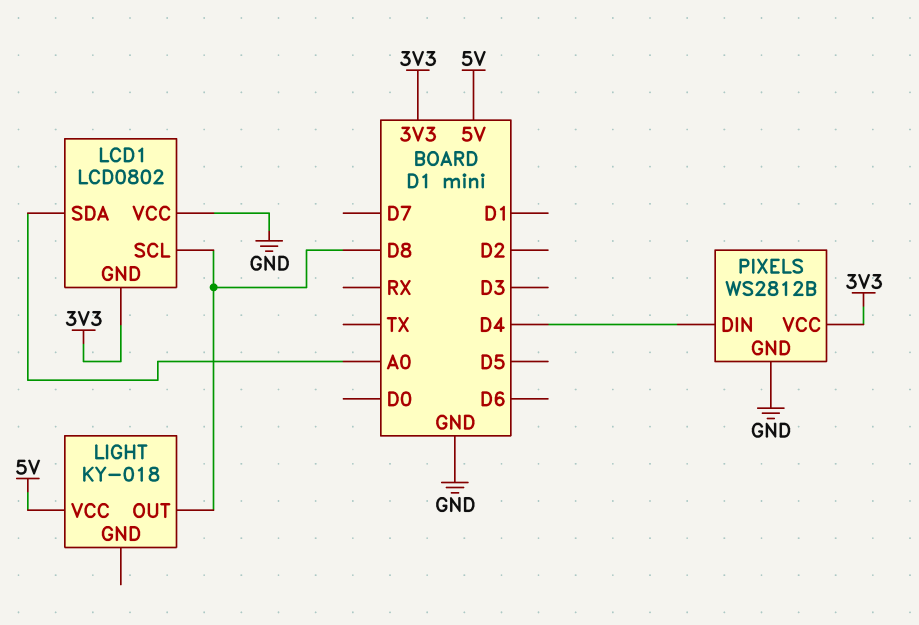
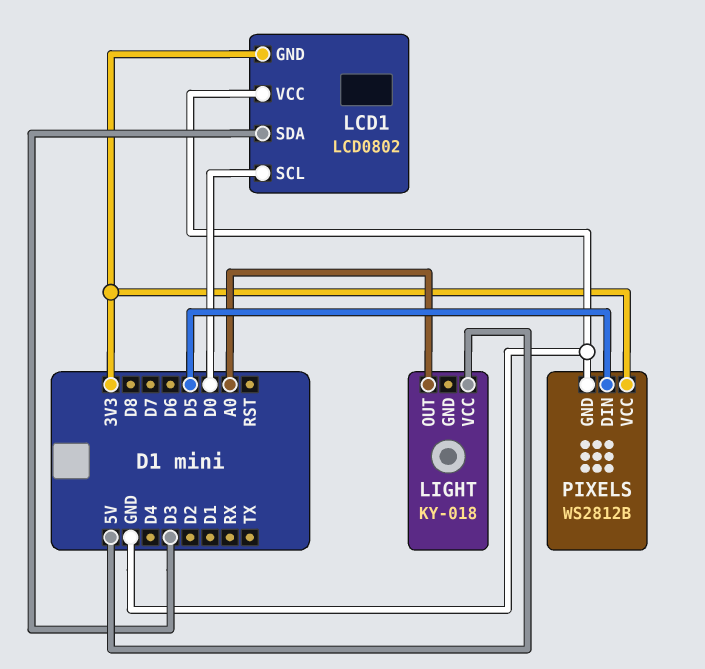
LCD1 pin SCL: D8 -> D0
LCD1 pin SDA: A0 -> D3
LIGHT pin OUT: D8 -> A0
PIXELS pin DIN: D4 -> D5

